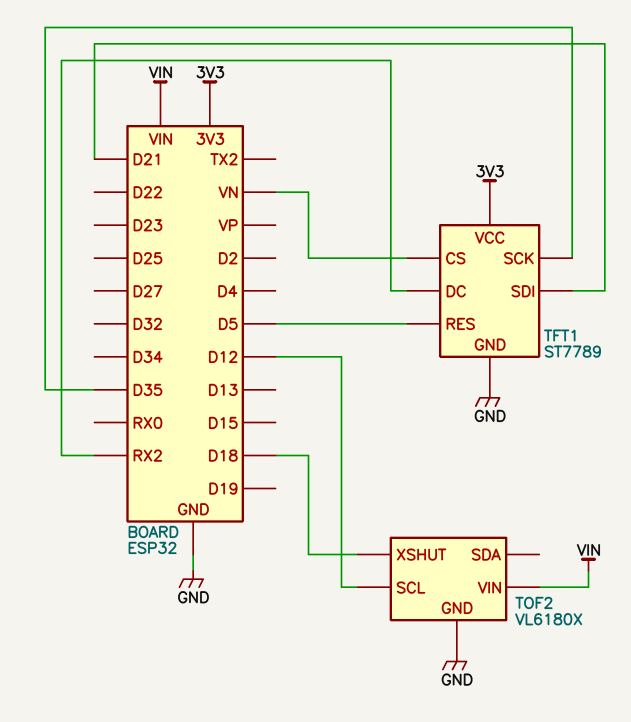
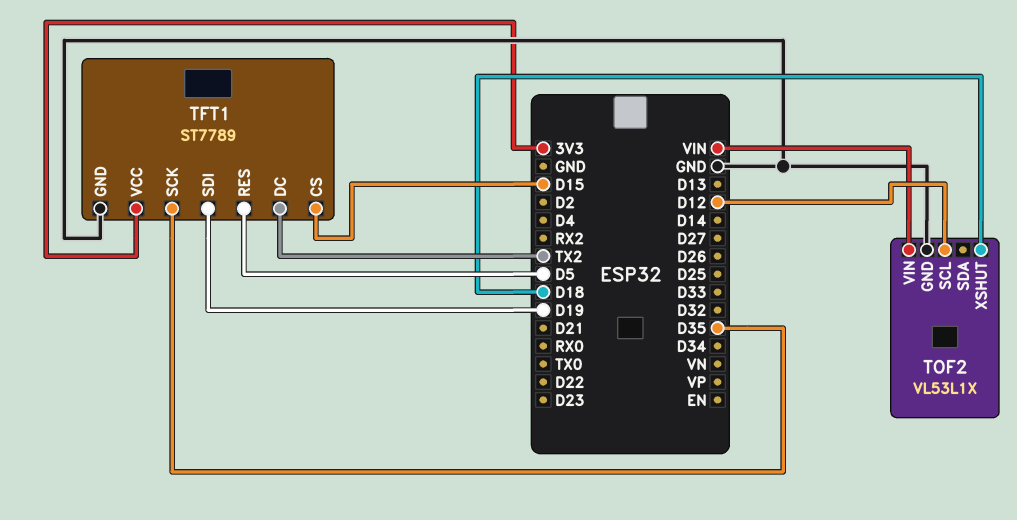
TFT1 pin CS: VN -> D15
TFT1 pin DC: RX2 -> TX2
TFT1 pin SDI: D21 -> D19
TOF2: VL6180X -> VL53L1X

